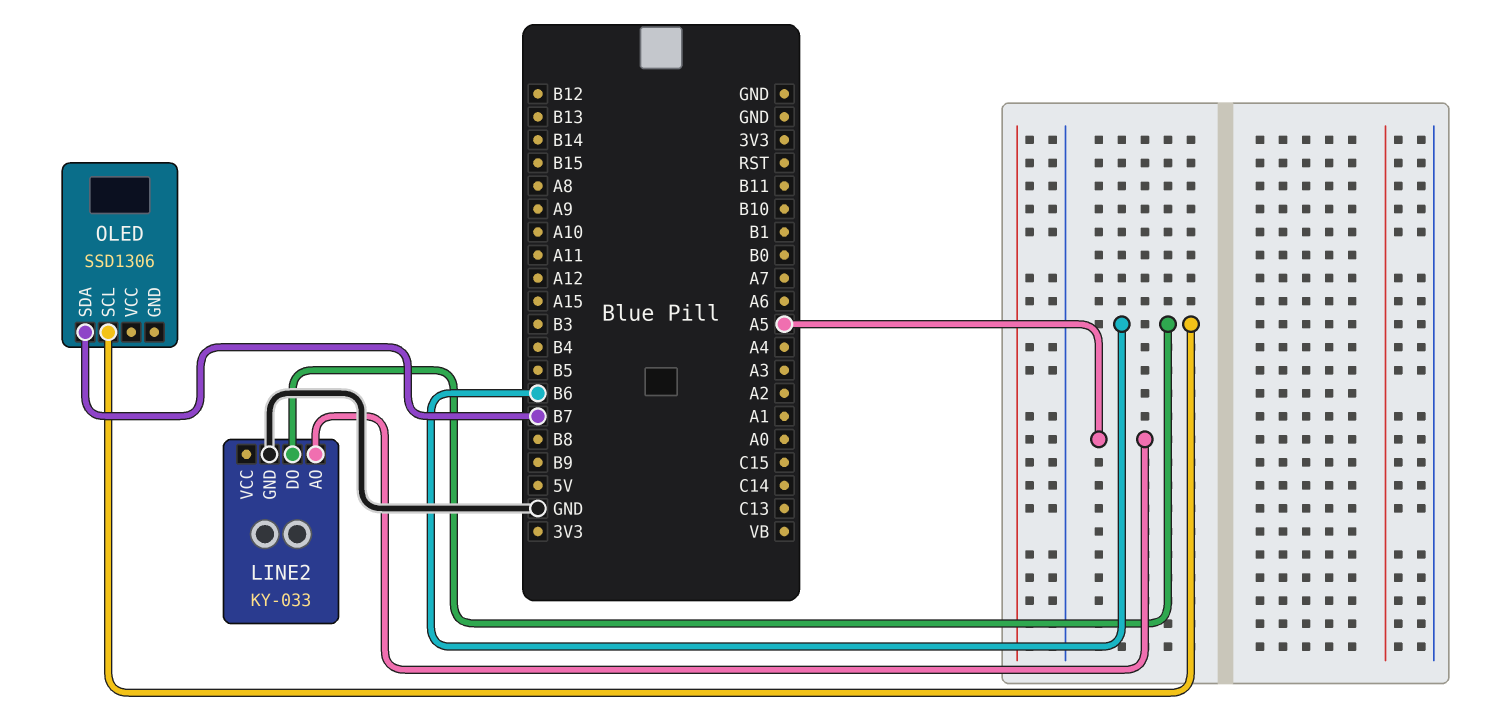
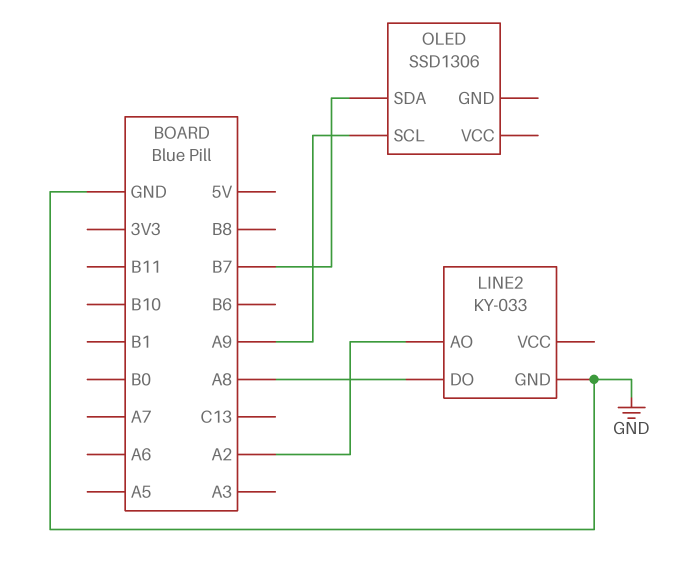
LINE2 pin AO: A5 -> A2
LINE2 pin DO: B6 -> A8
OLED pin SCL: B6 -> A9

